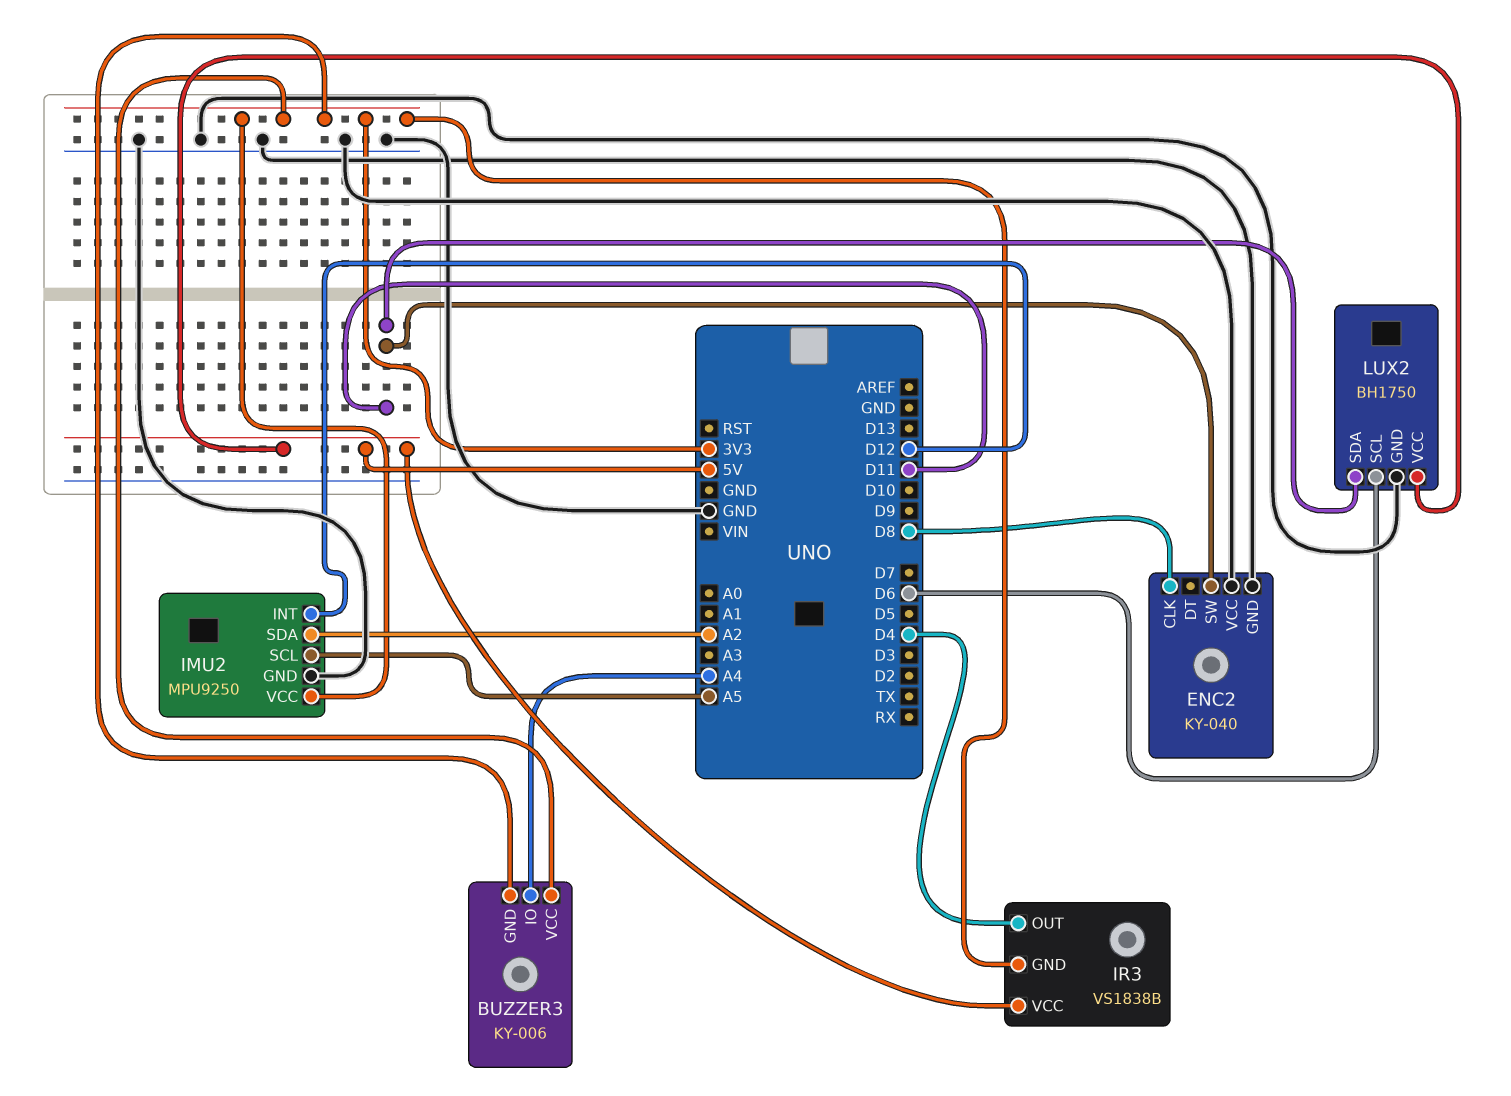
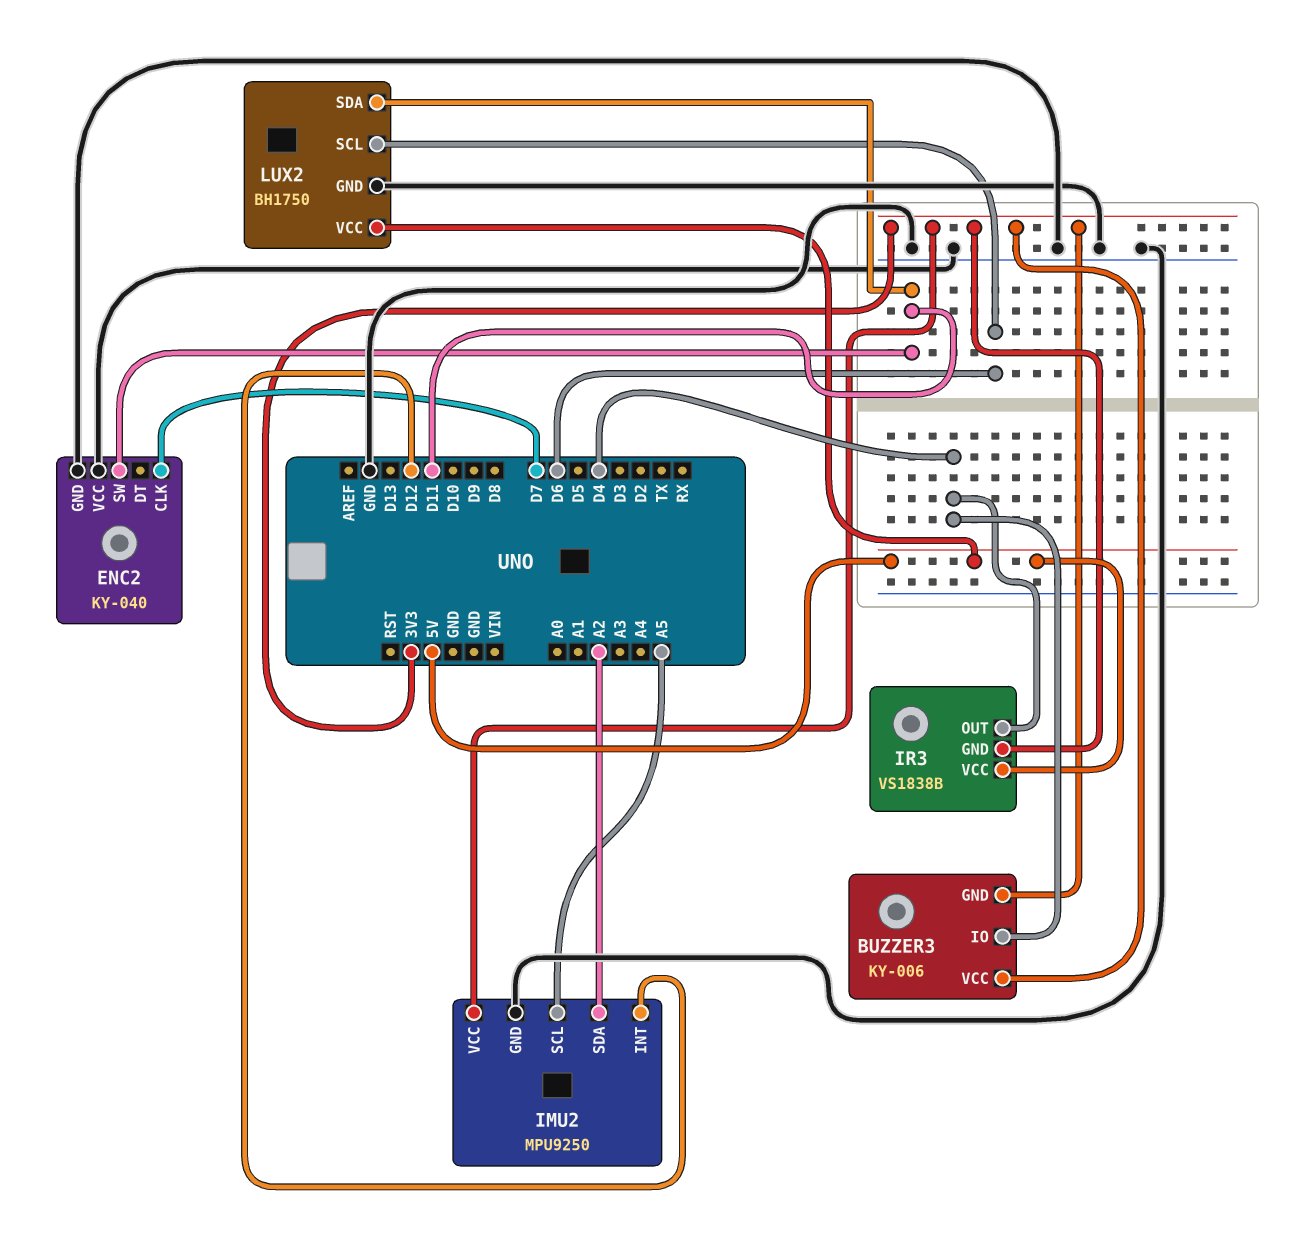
BUZZER3 pin IO: A4 -> D4
ENC2 pin CLK: D8 -> D7

